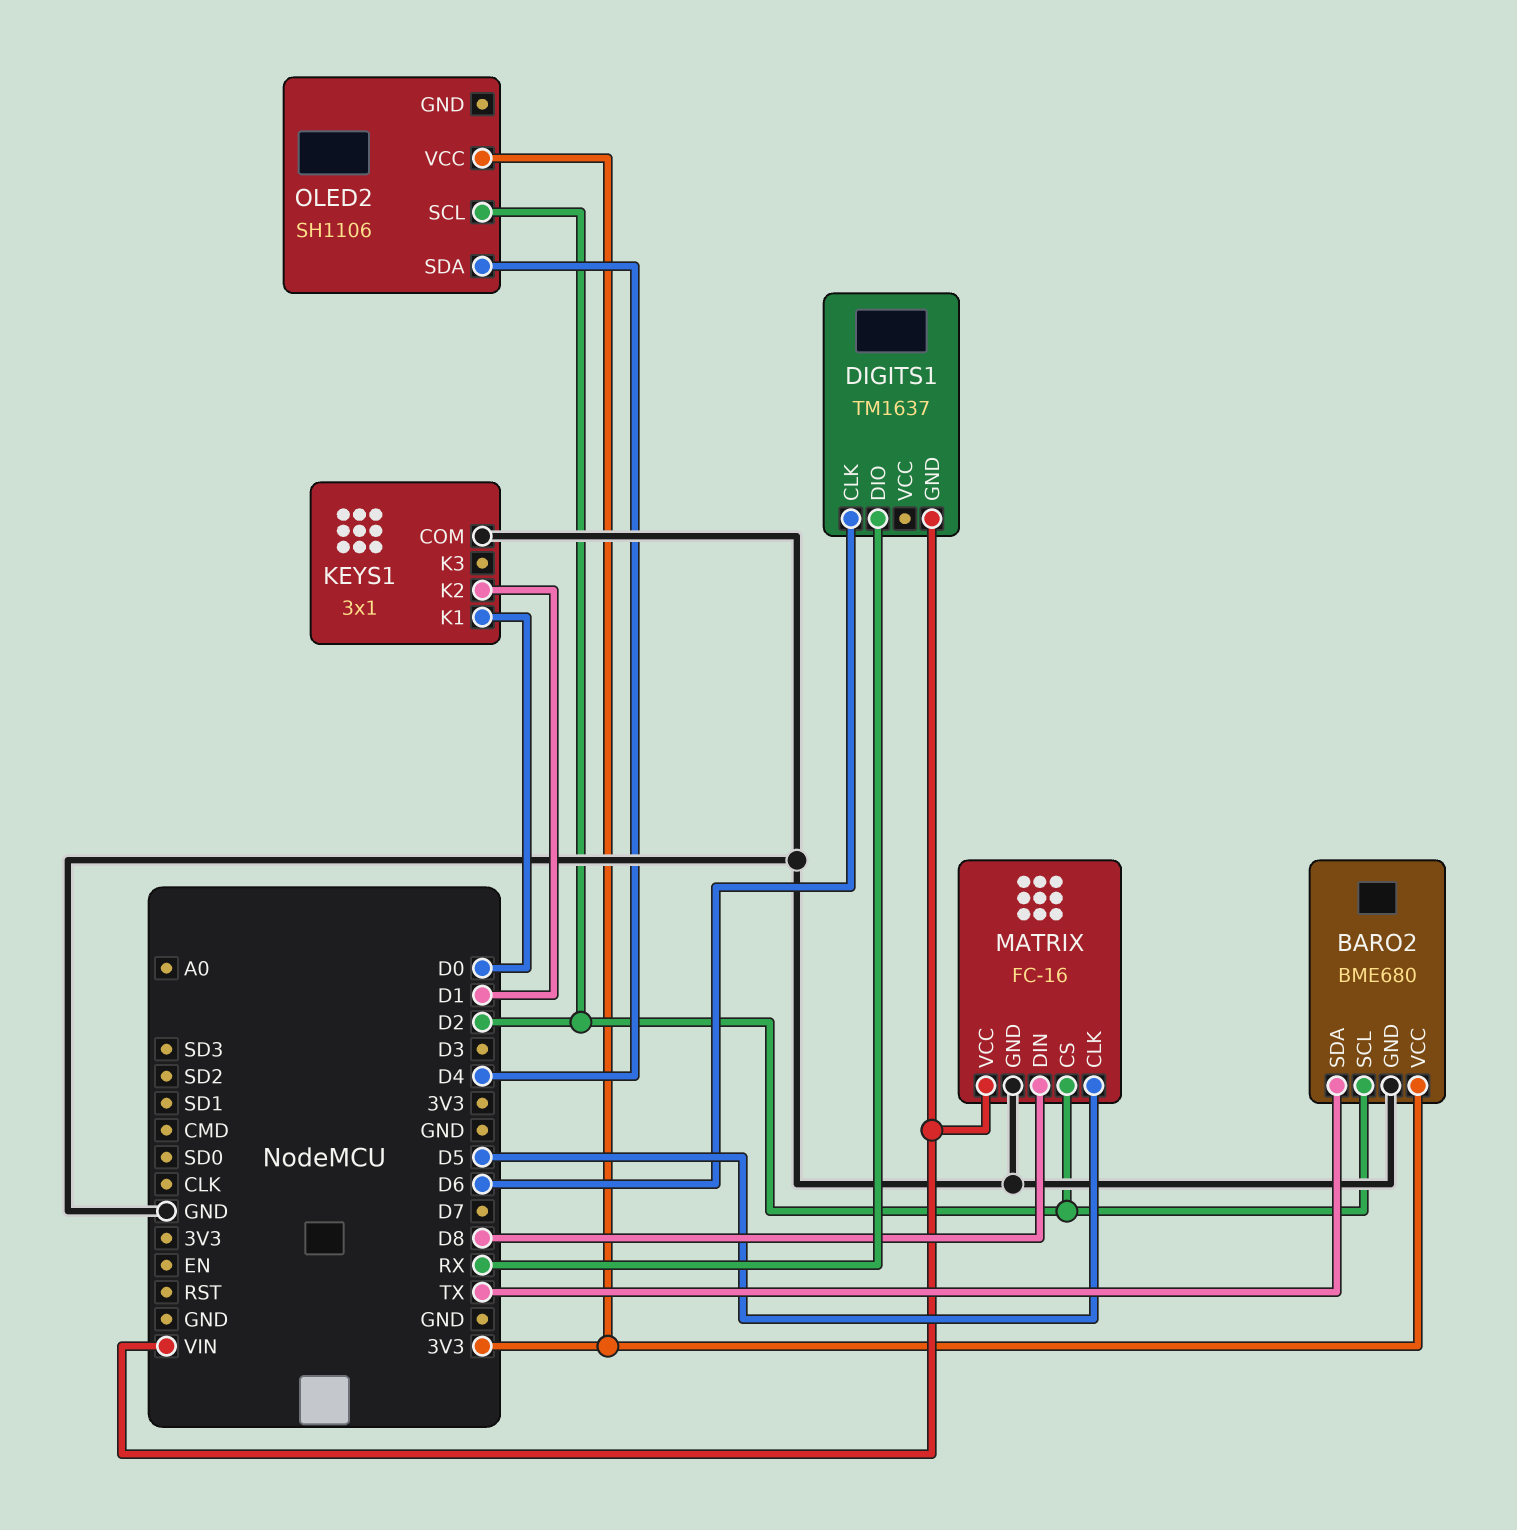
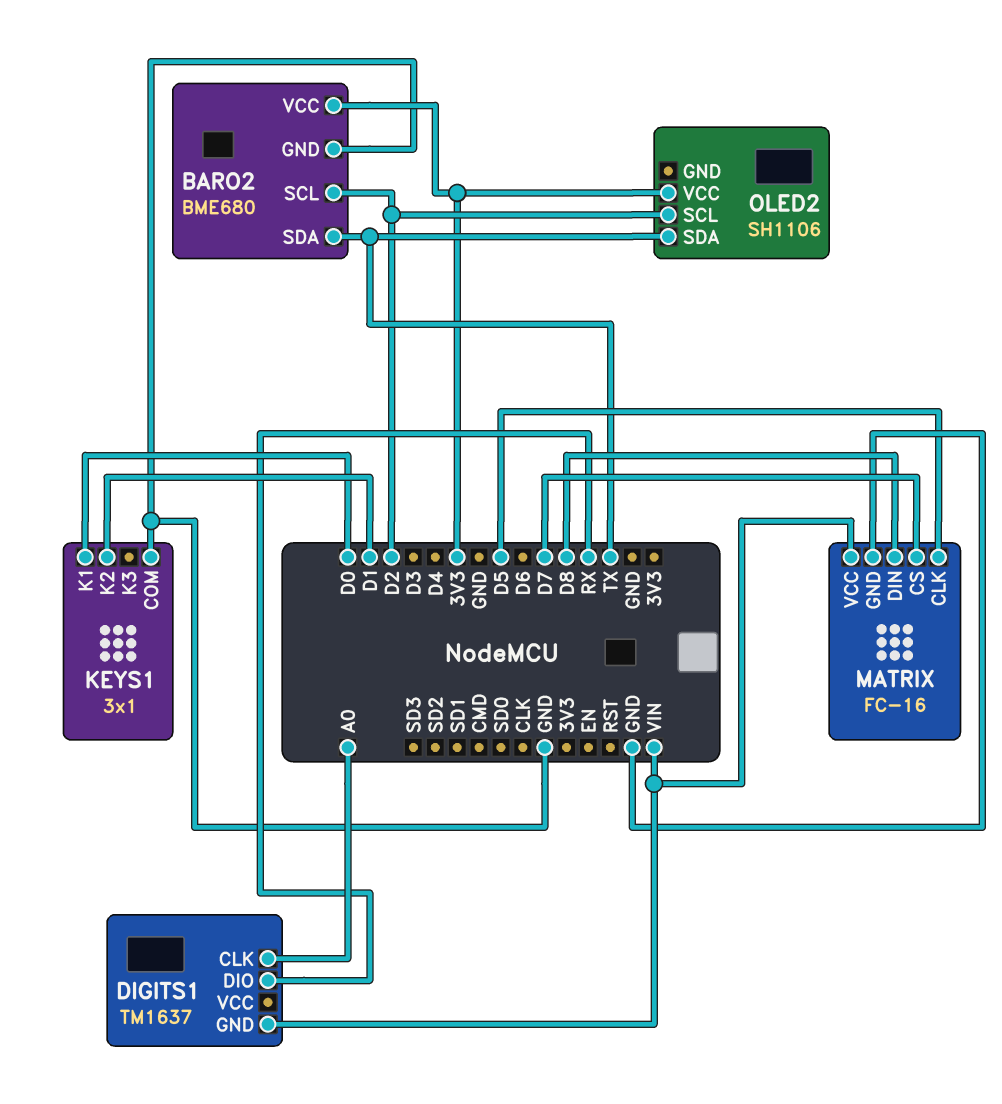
DIGITS1 pin CLK: D6 -> A0
MATRIX pin CS: D2 -> D7
OLED2 pin SDA: D4 -> TX

